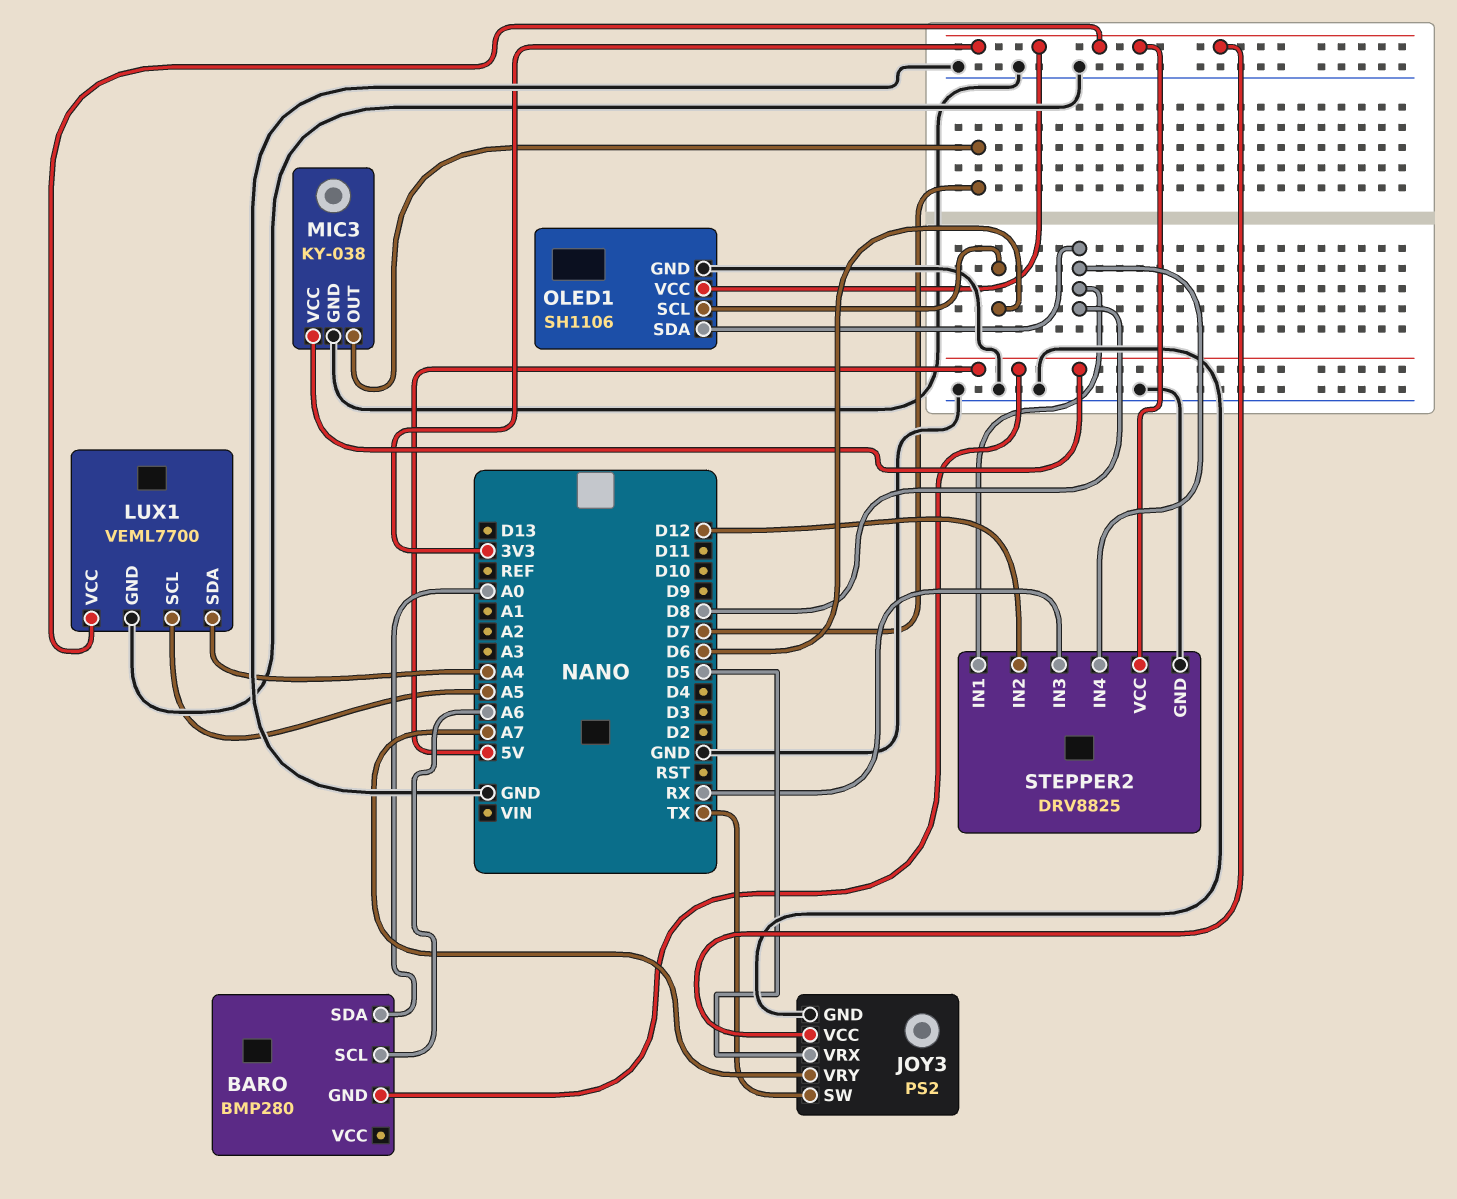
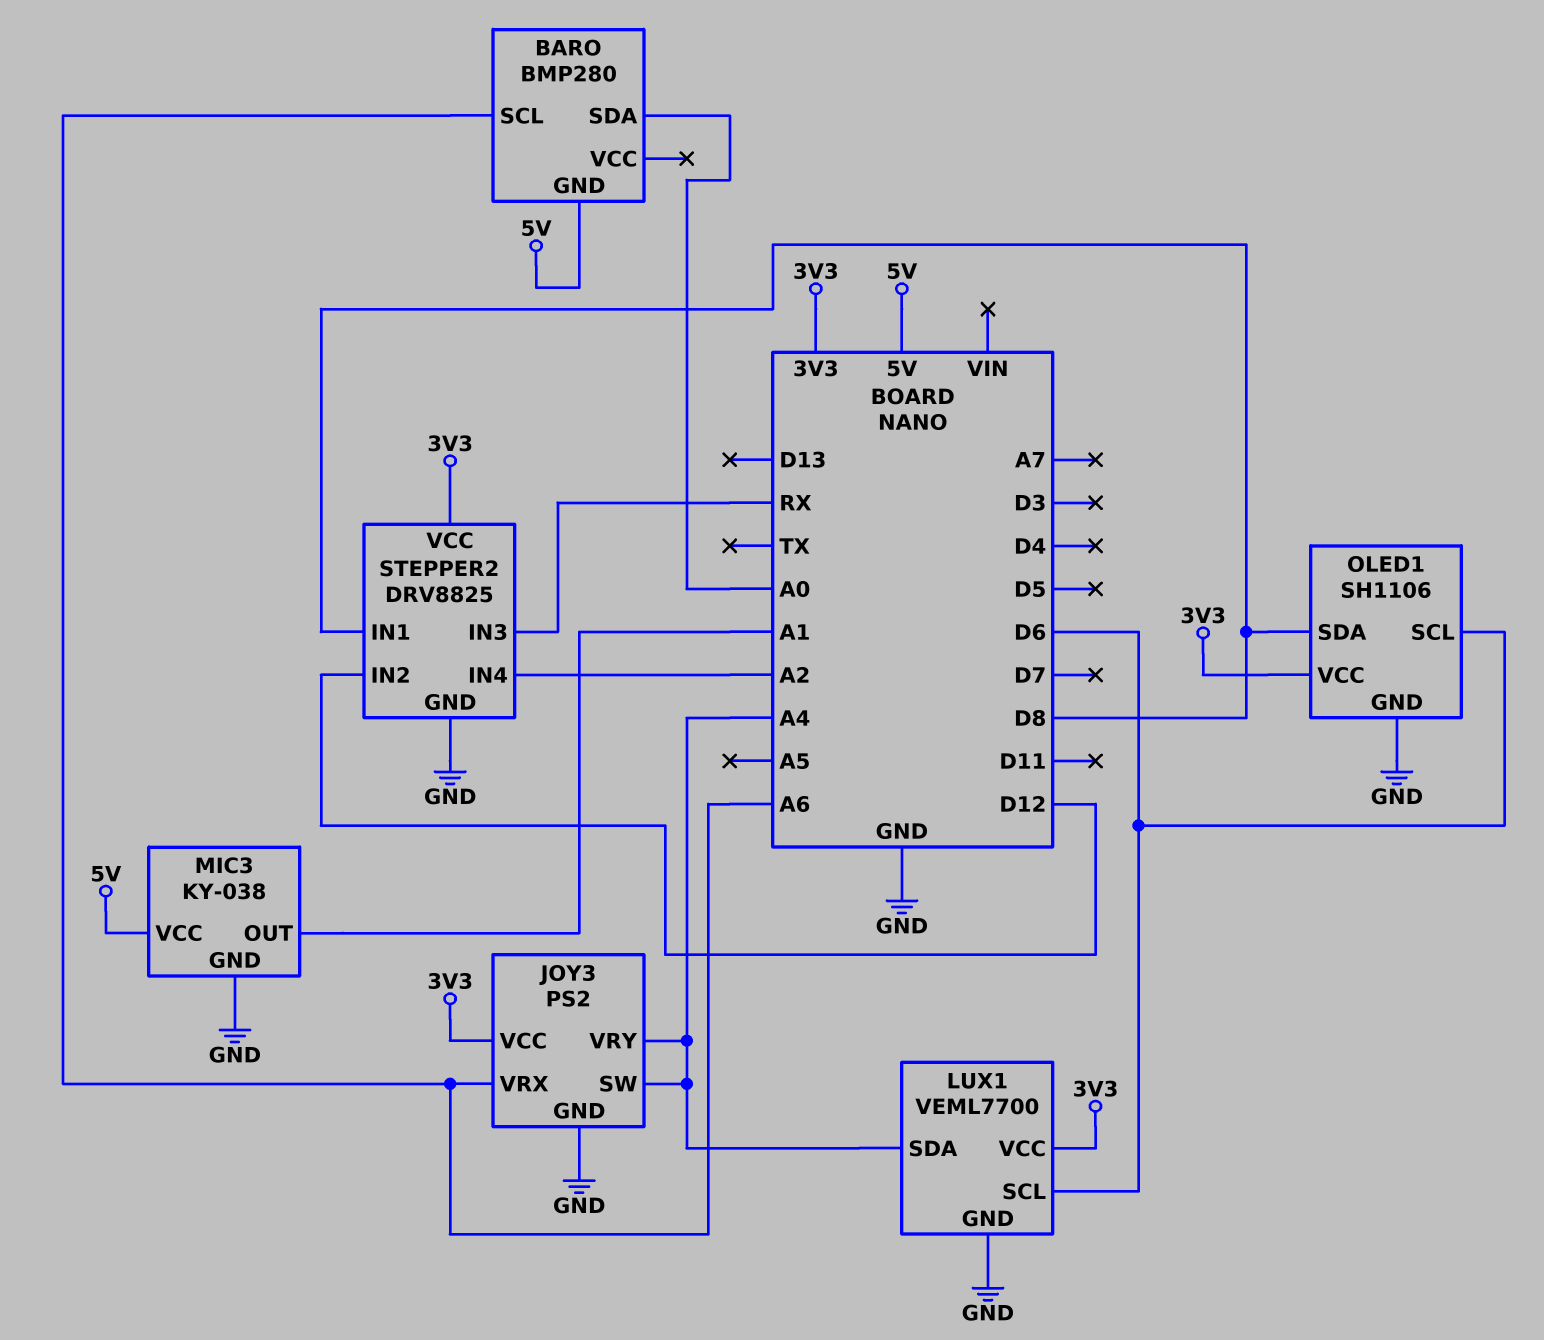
JOY3 pin SW: TX -> A4
JOY3 pin VRX: D5 -> A6
JOY3 pin VRY: A7 -> A4
LUX1 pin SCL: A5 -> D6
MIC3 pin OUT: D7 -> A1
STEPPER2 pin IN4: D8 -> A2

